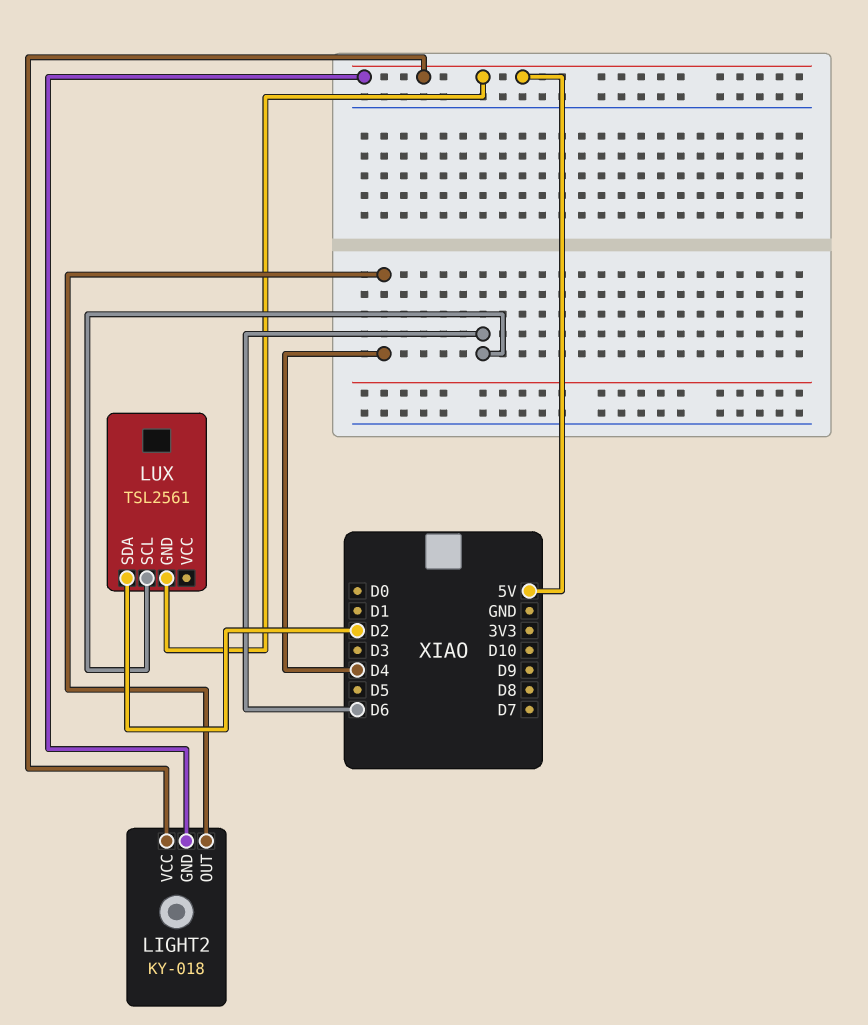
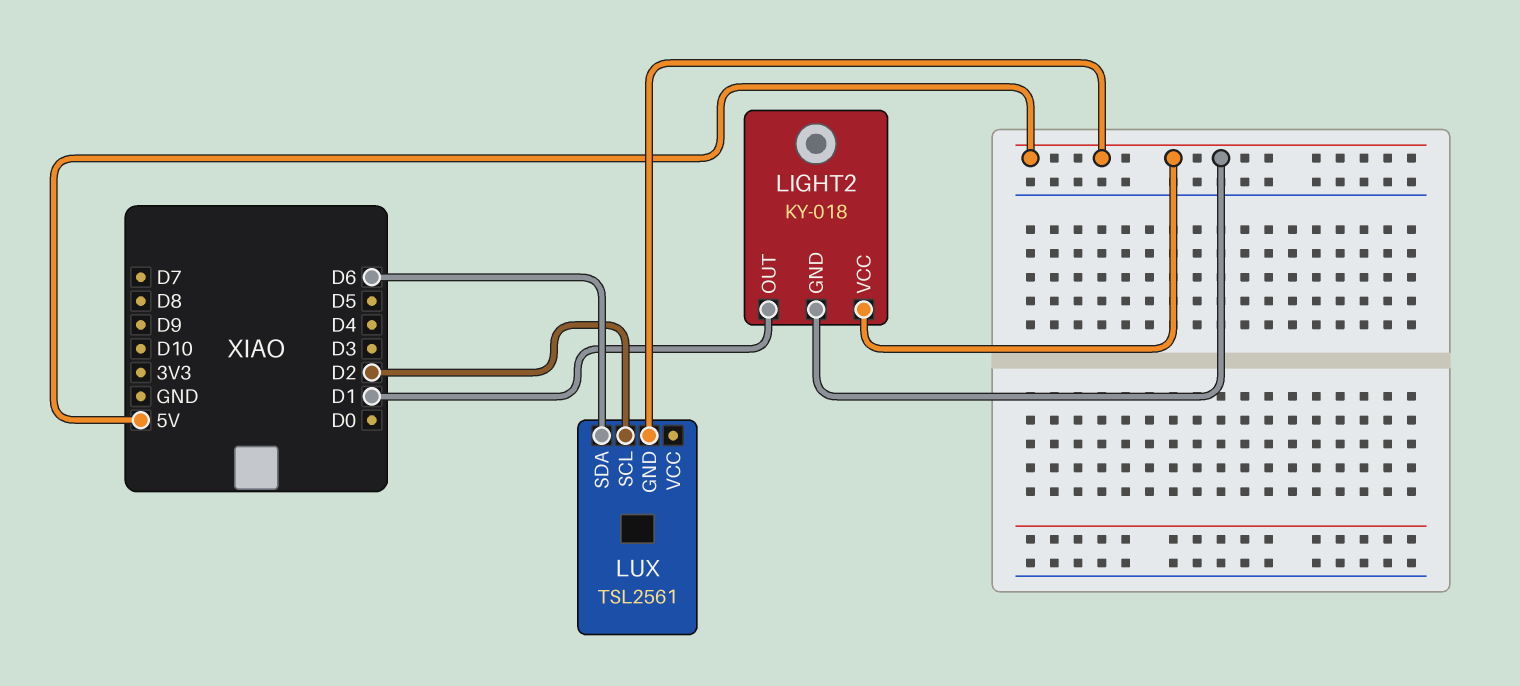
LIGHT2 pin OUT: D4 -> D1
LUX pin SCL: D6 -> D2
LUX pin SDA: D2 -> D6

